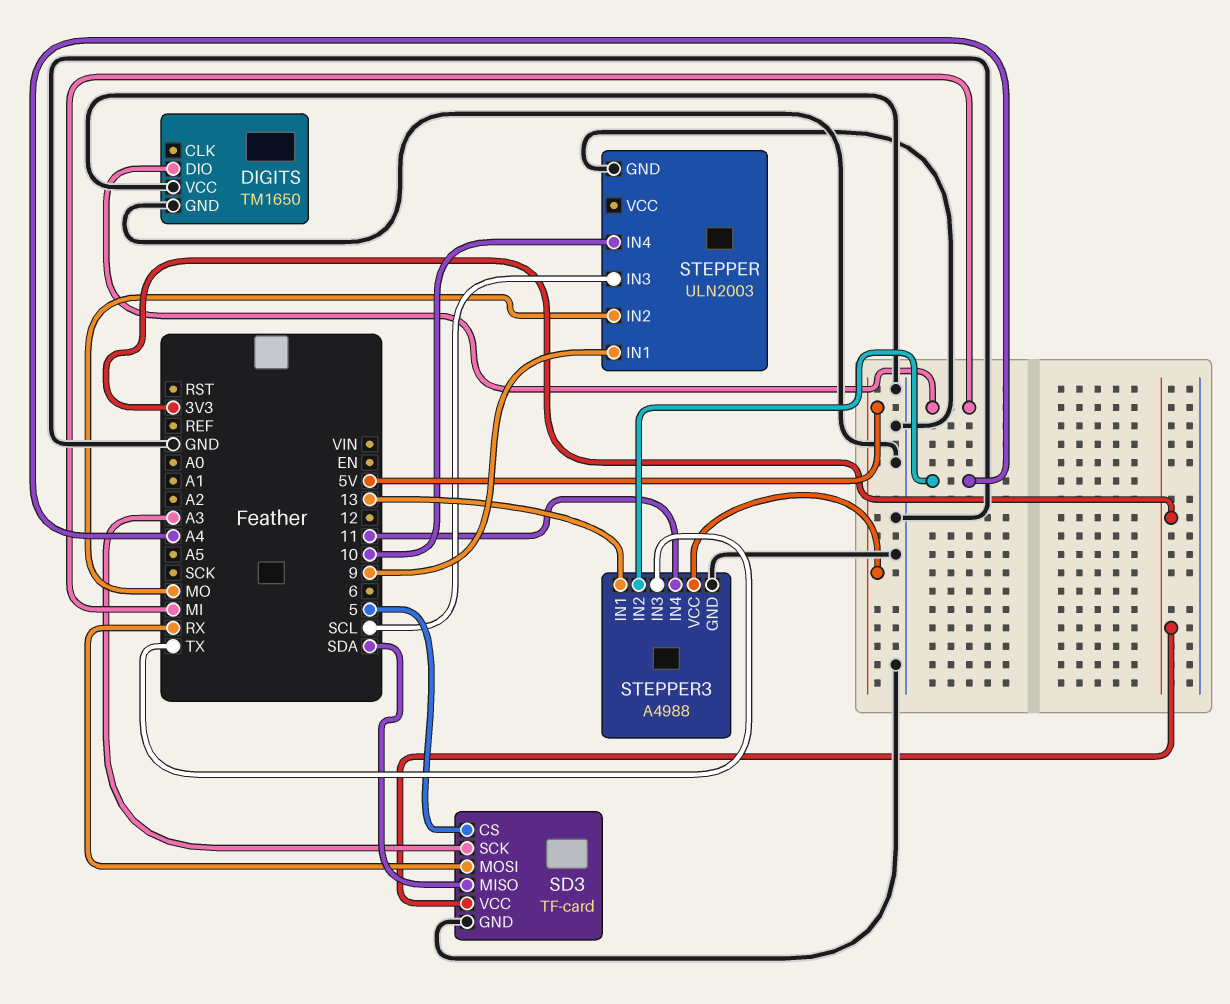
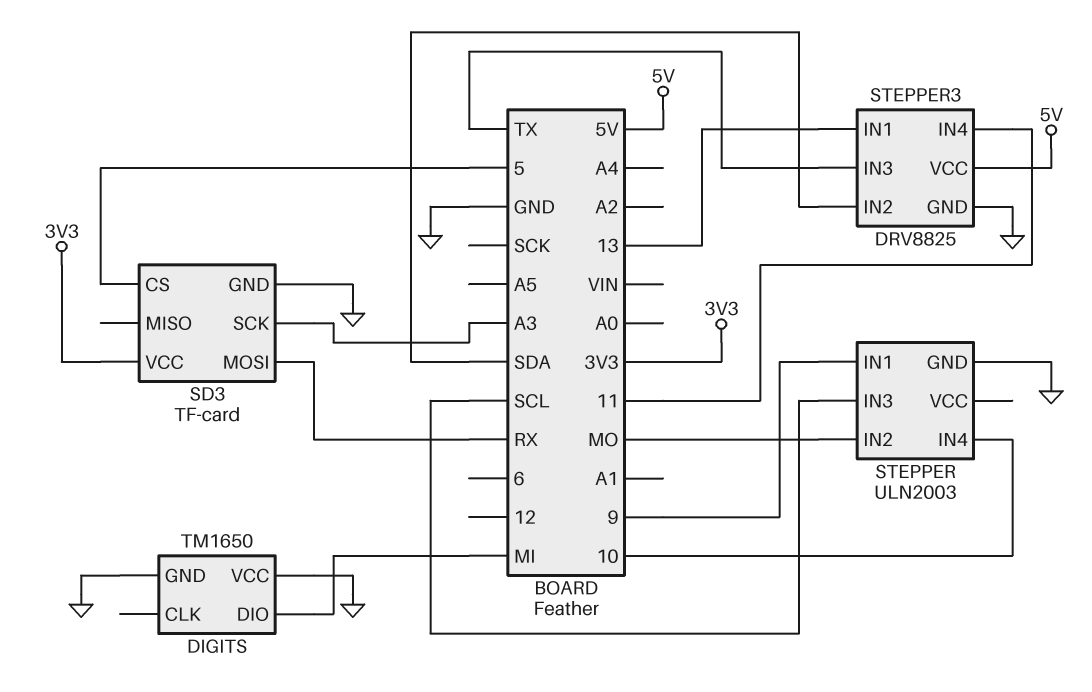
SD3 pin MISO: SDA -> none
STEPPER3: A4988 -> DRV8825
STEPPER3 pin IN2: A4 -> SDA

